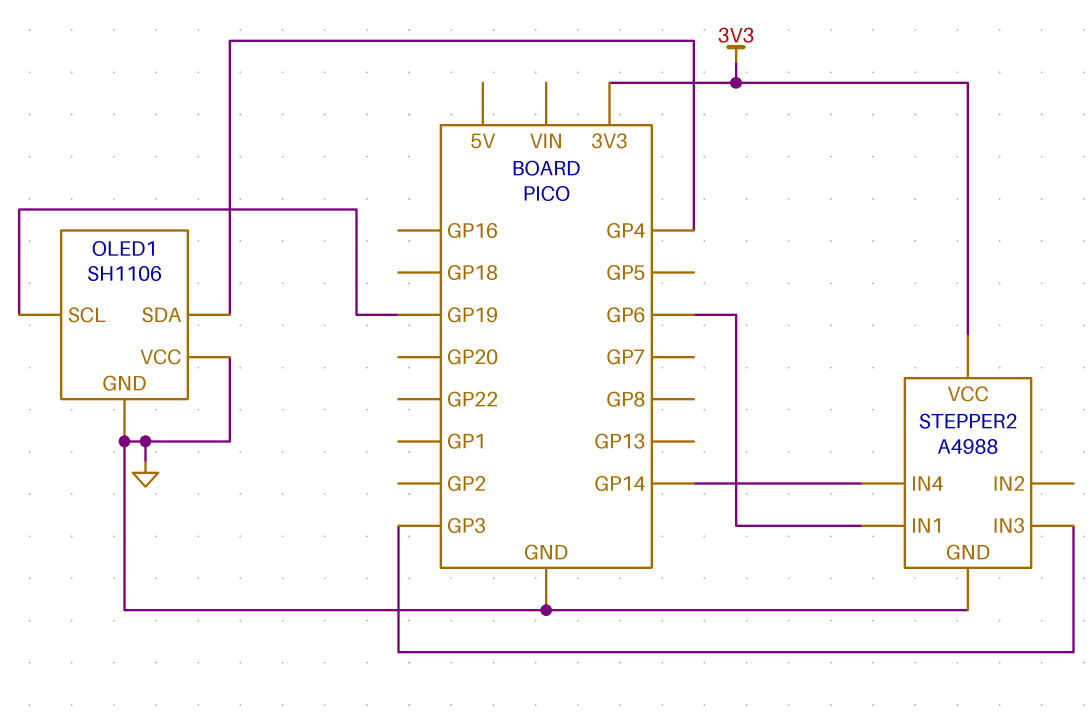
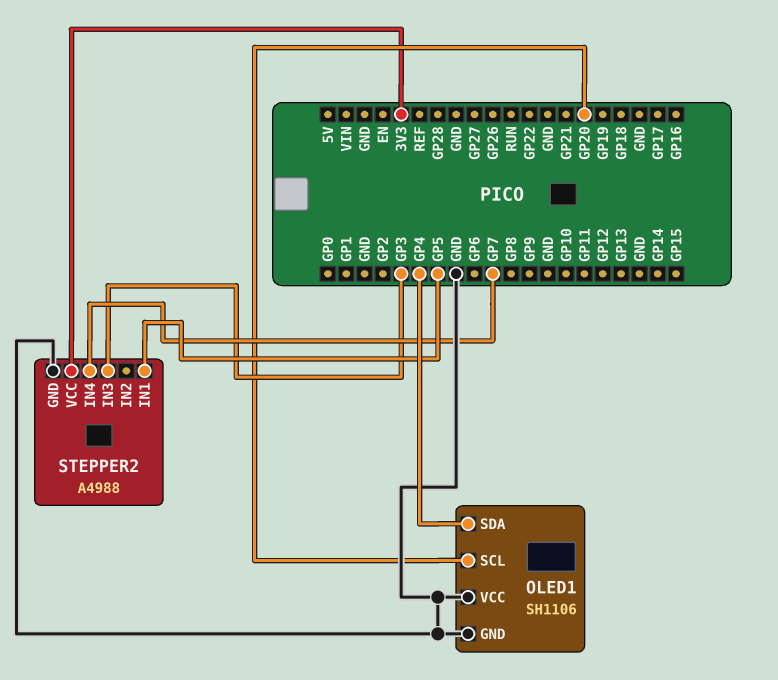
OLED1 pin SCL: GP19 -> GP20
STEPPER2 pin IN1: GP6 -> GP5
STEPPER2 pin IN4: GP14 -> GP7

